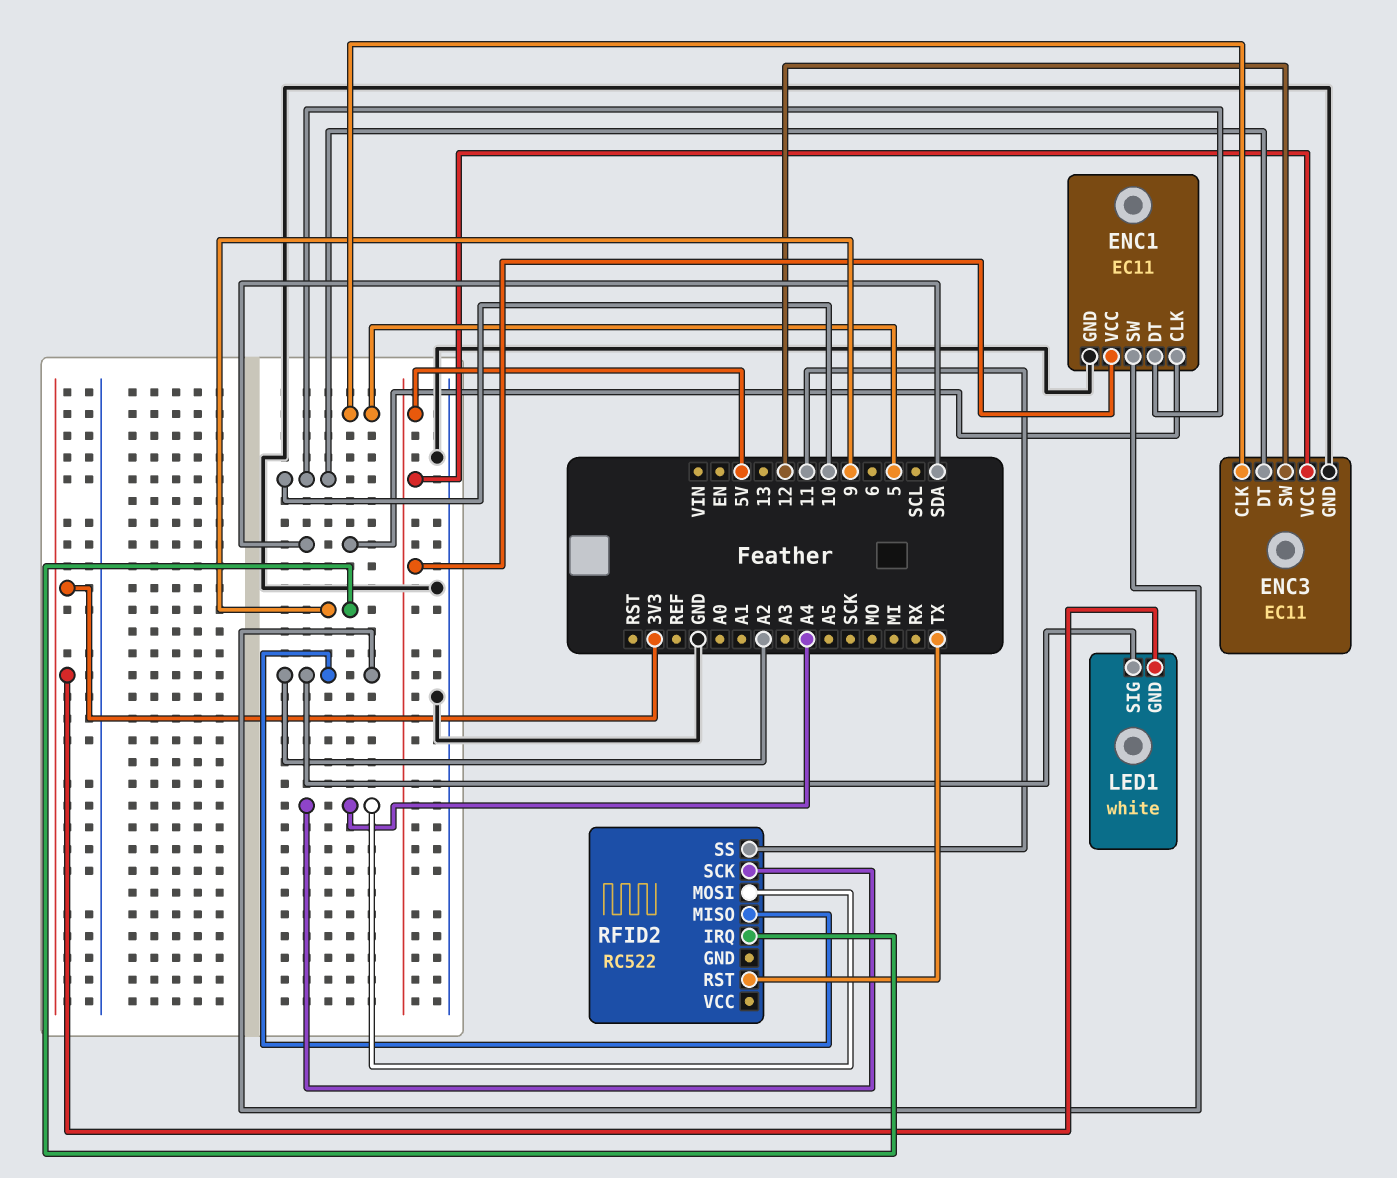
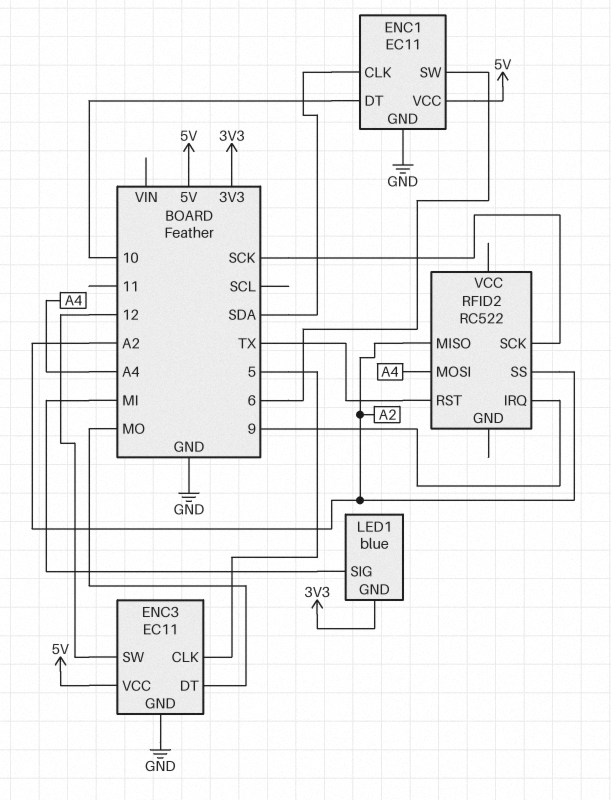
ENC1 pin SW: A2 -> 6
ENC3 pin DT: 10 -> MO
LED1: white -> blue
LED1 pin SIG: A2 -> MI
RFID2 pin SCK: A4 -> SCK
RFID2 pin SS: 11 -> A2

